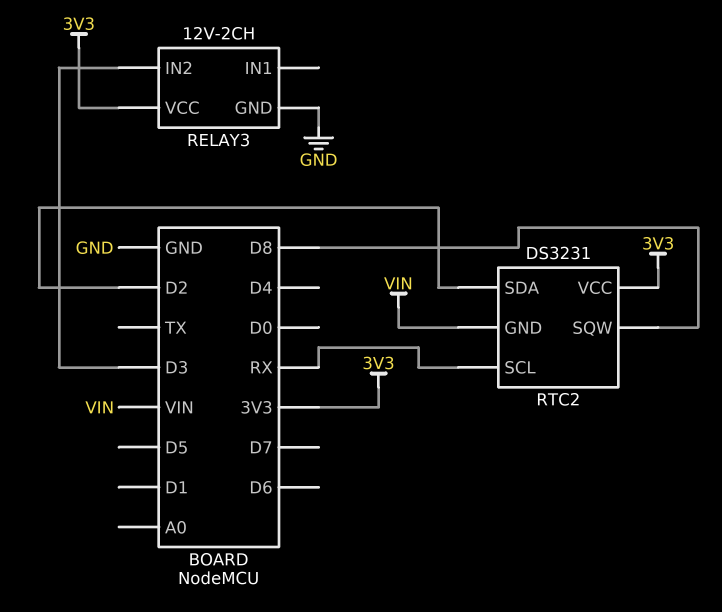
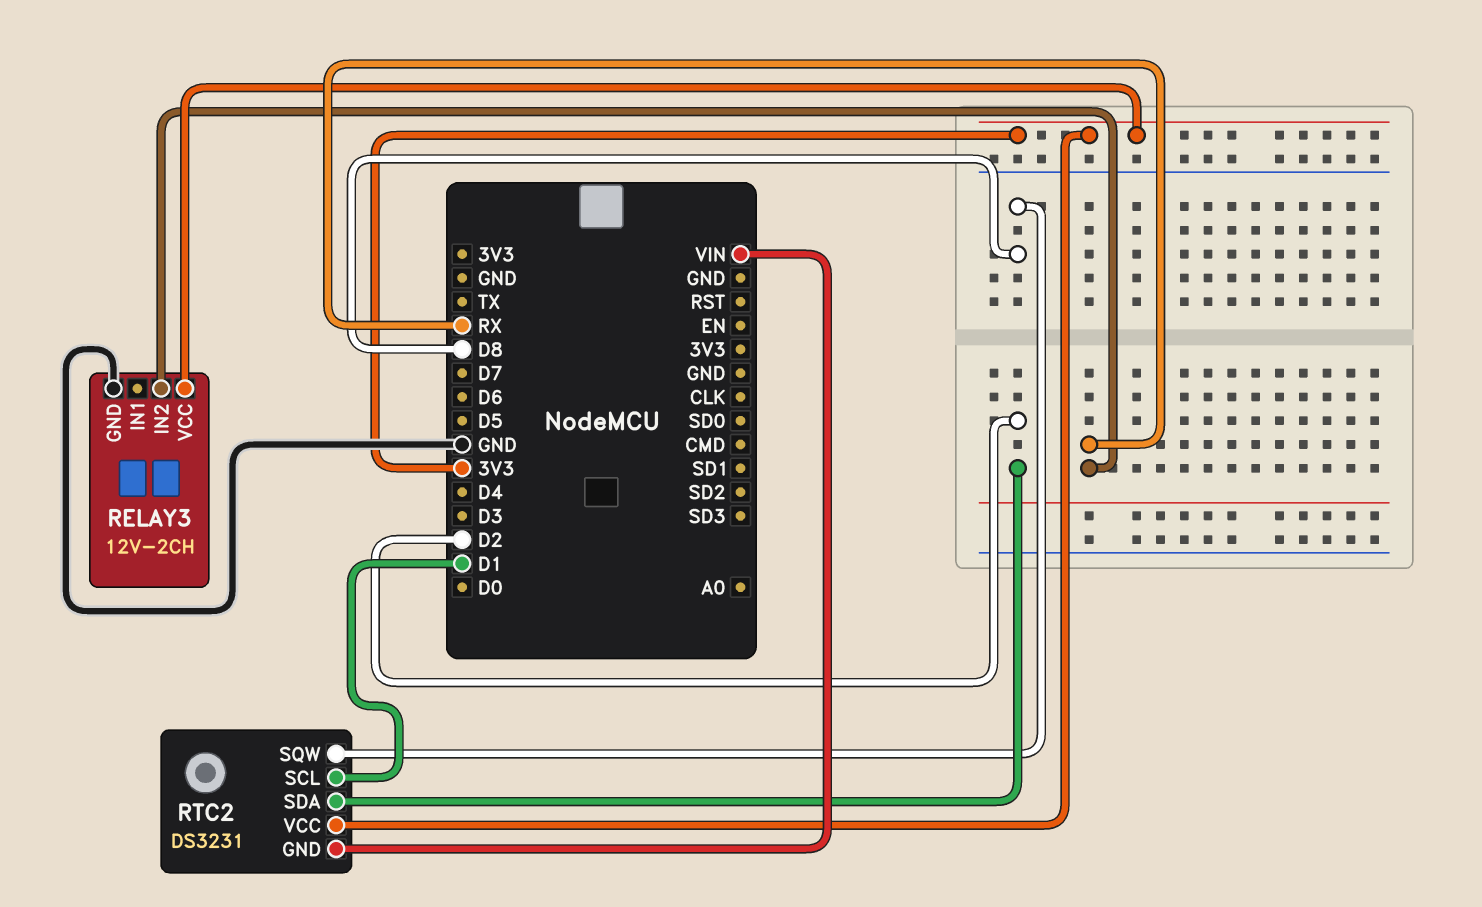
RELAY3 pin IN2: D3 -> RX
RTC2 pin SCL: RX -> D1

